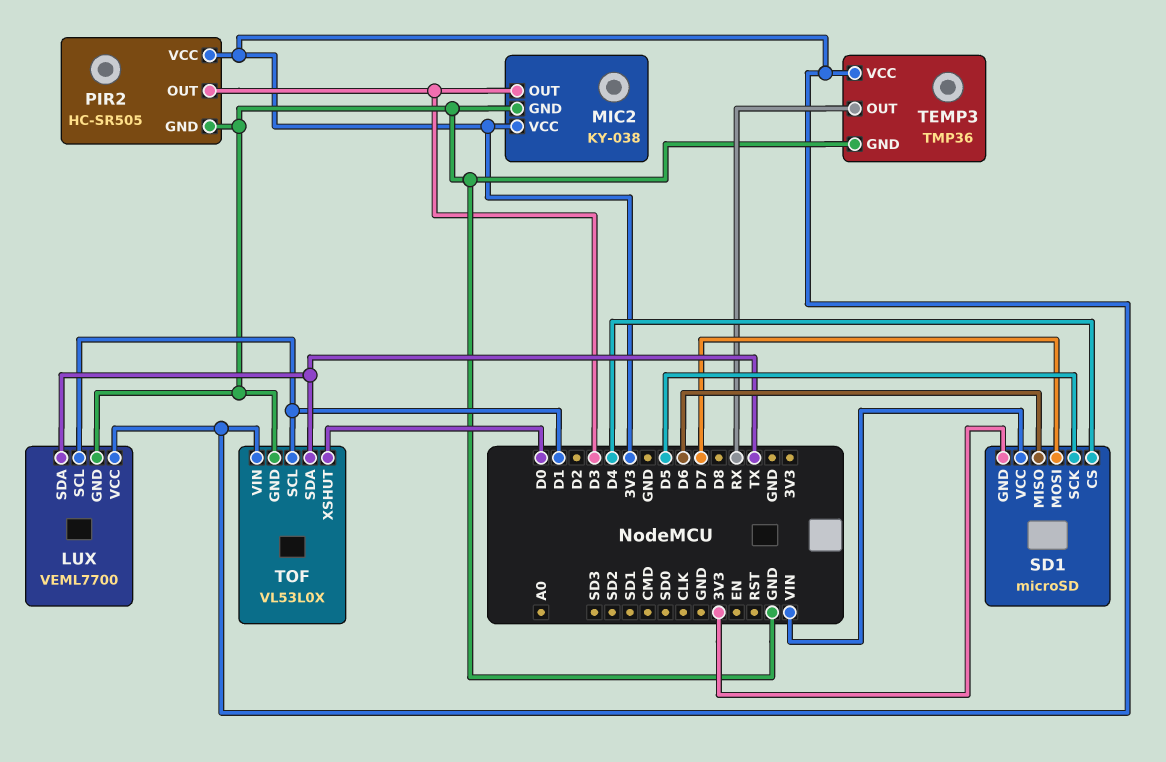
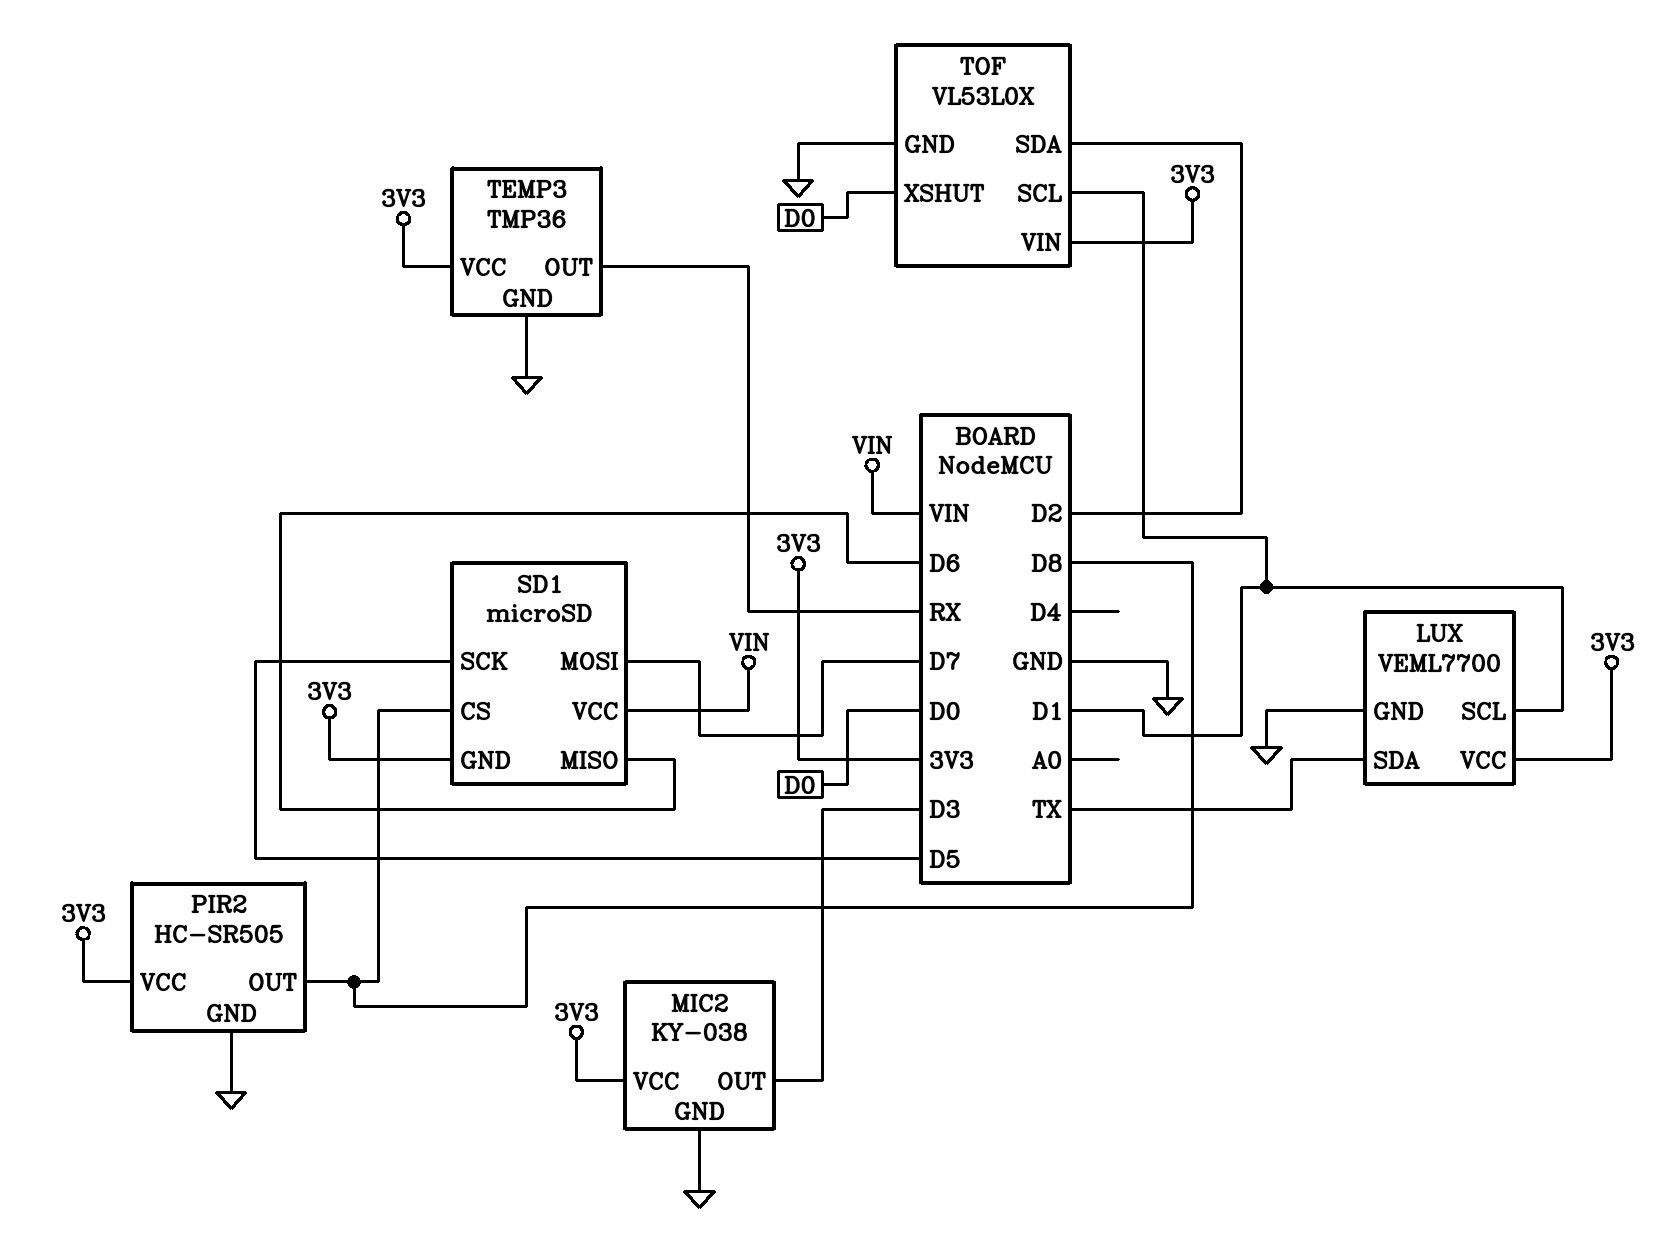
PIR2 pin OUT: D3 -> D8
SD1 pin CS: D4 -> D8
TOF pin SDA: TX -> D2

